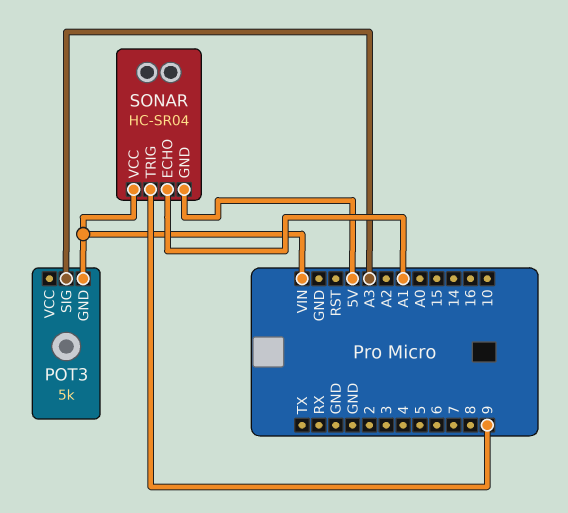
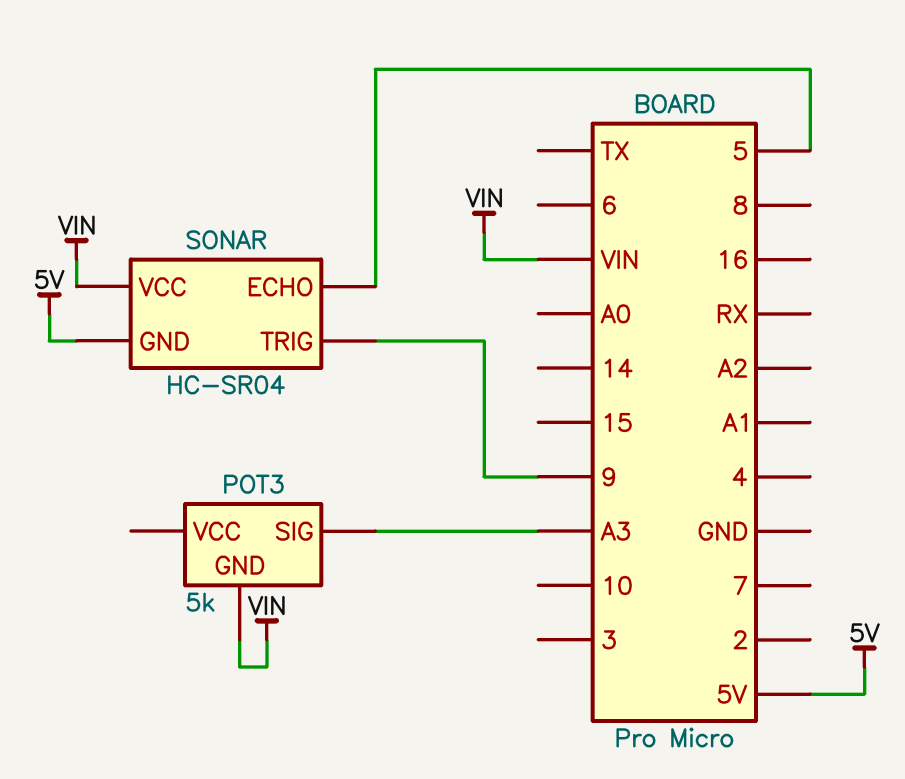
SONAR pin ECHO: A1 -> 5

